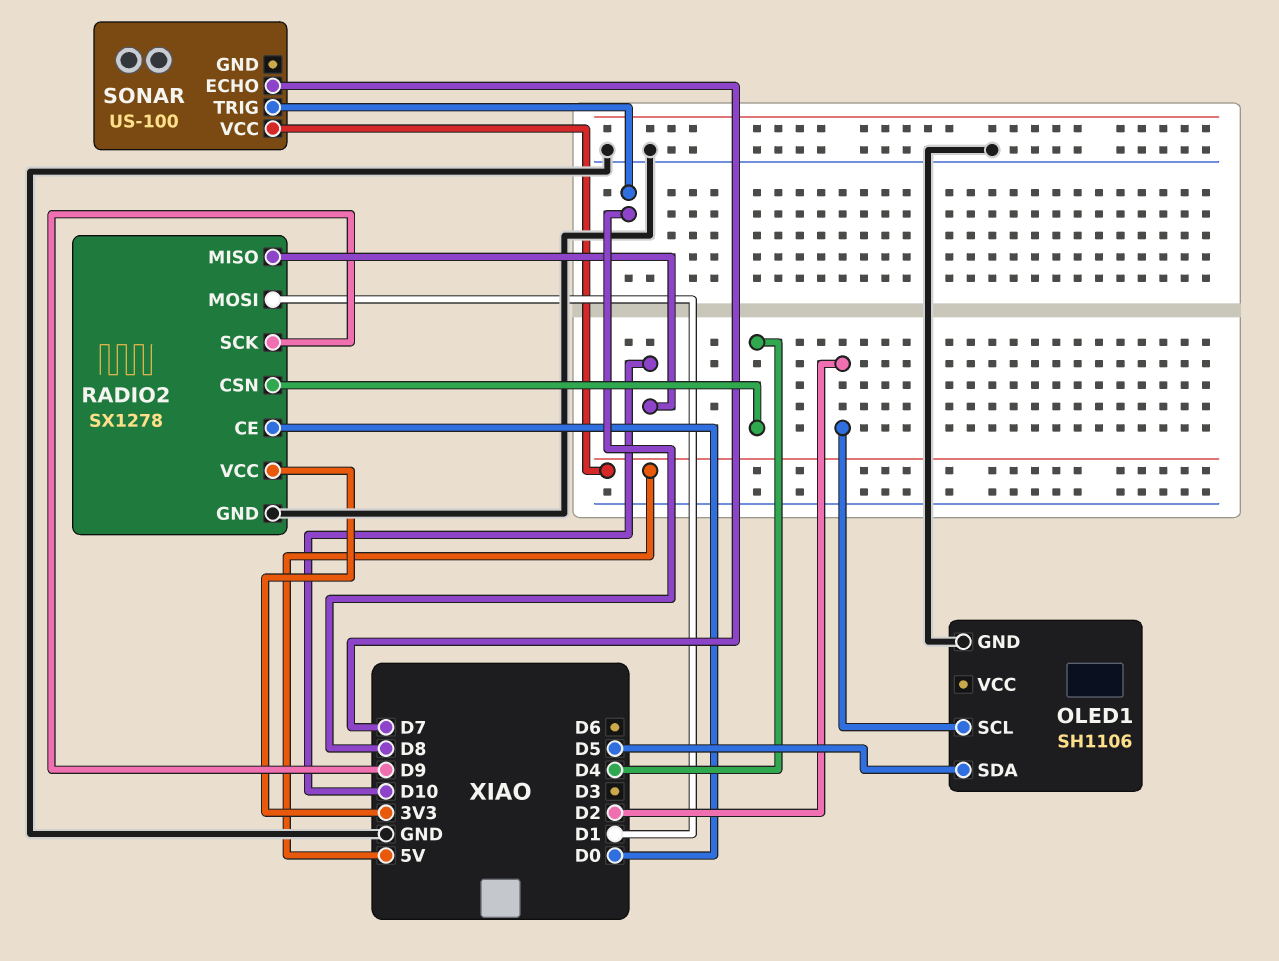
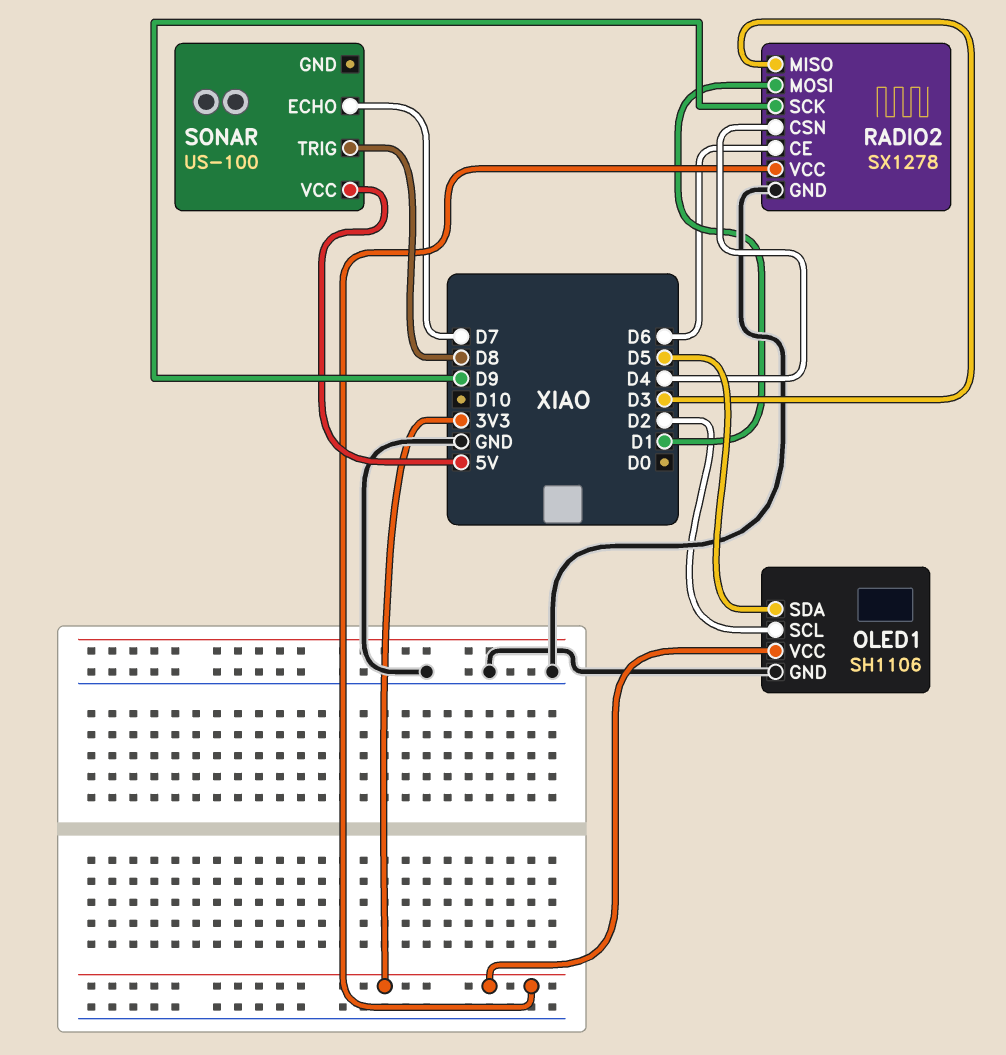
OLED1 pin VCC: none -> 3V3
RADIO2 pin CE: D0 -> D6
RADIO2 pin MISO: D10 -> D3

